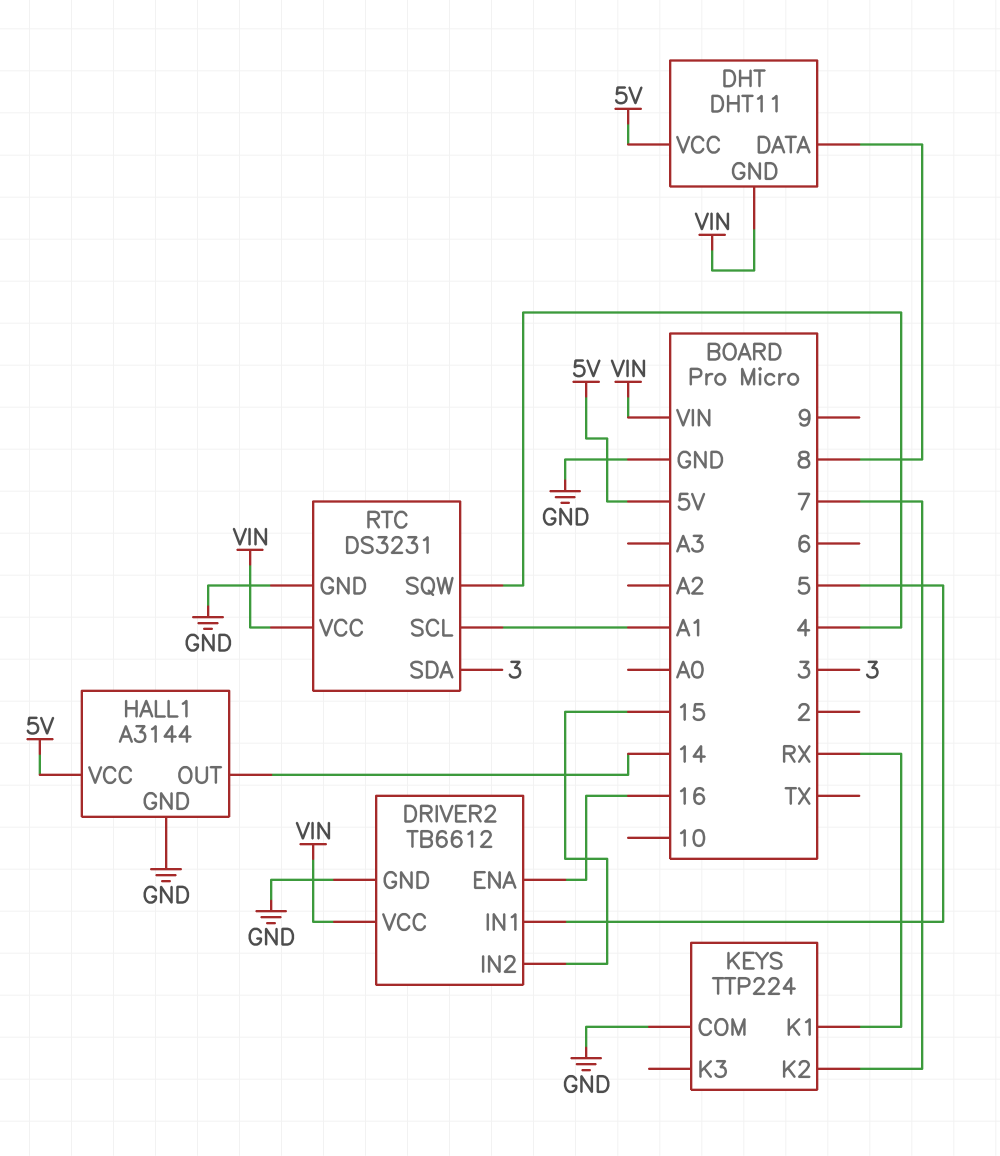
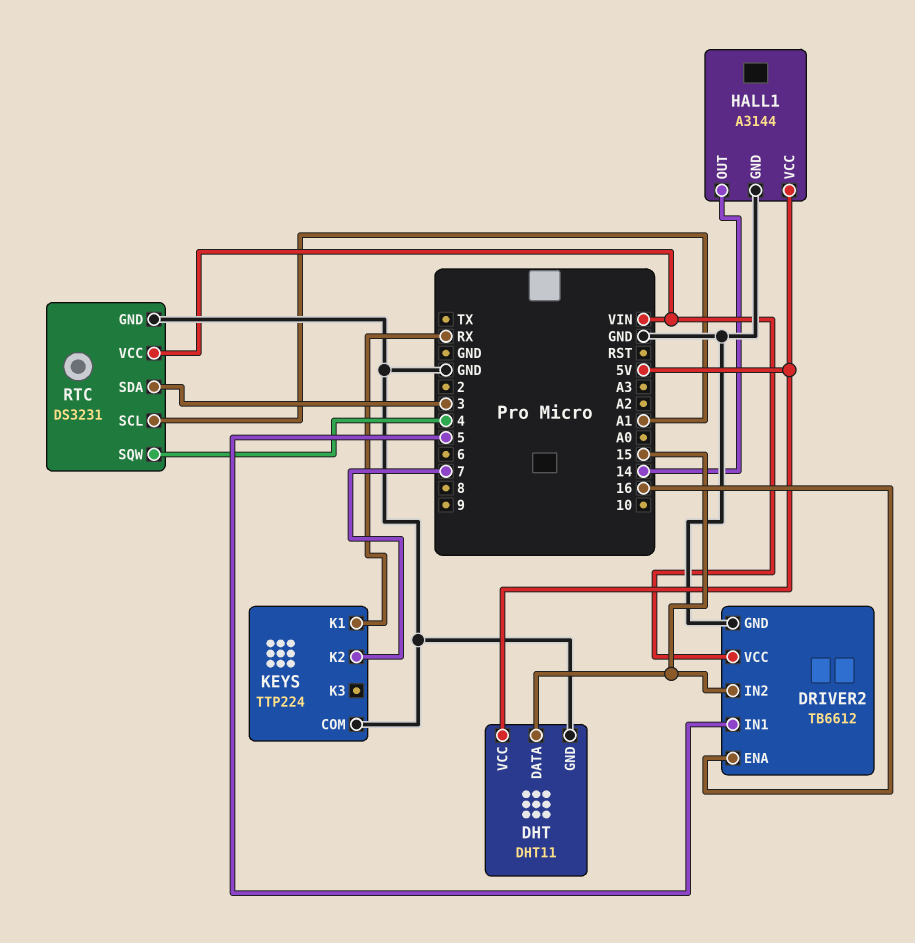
DHT pin DATA: 8 -> 15
DHT pin GND: VIN -> GND

